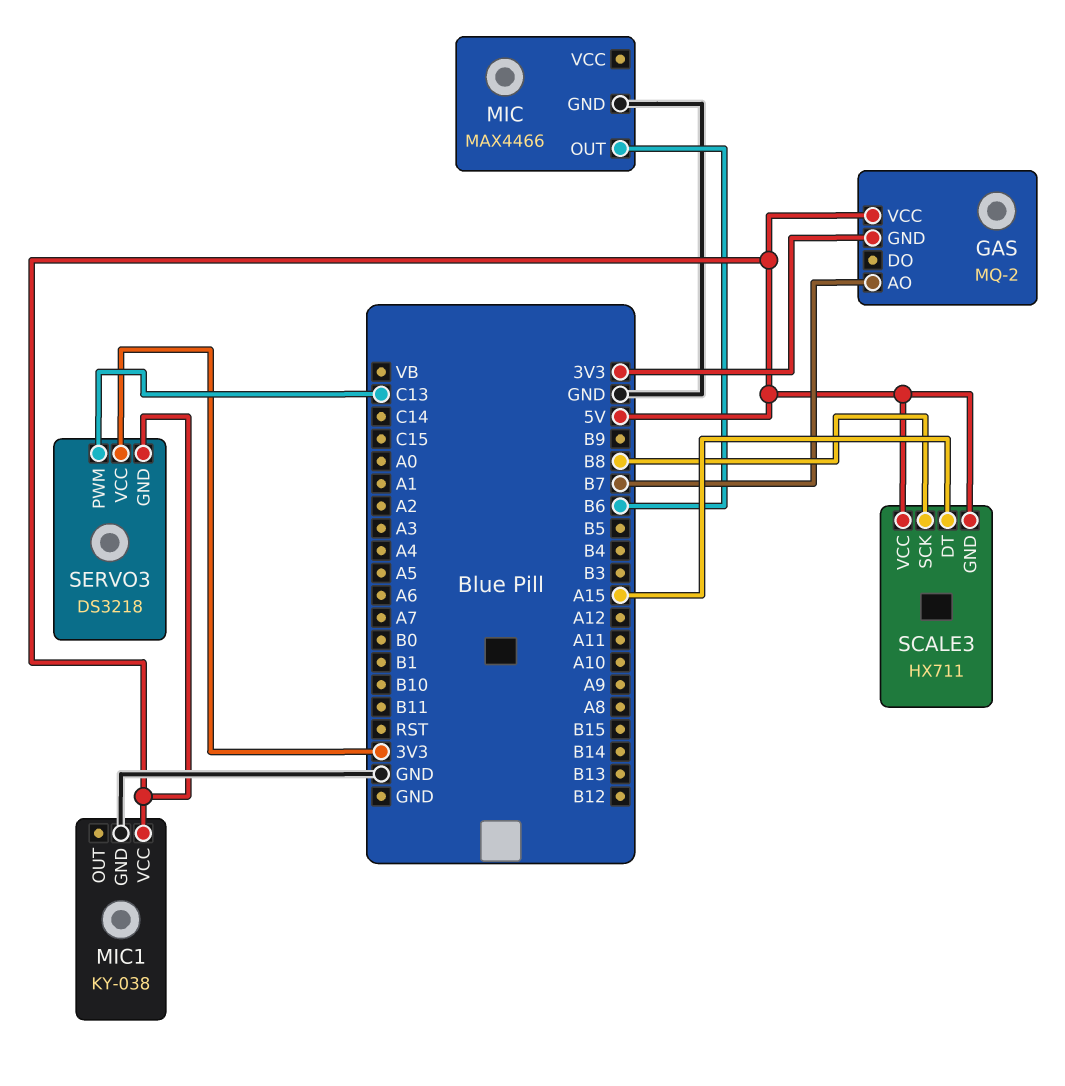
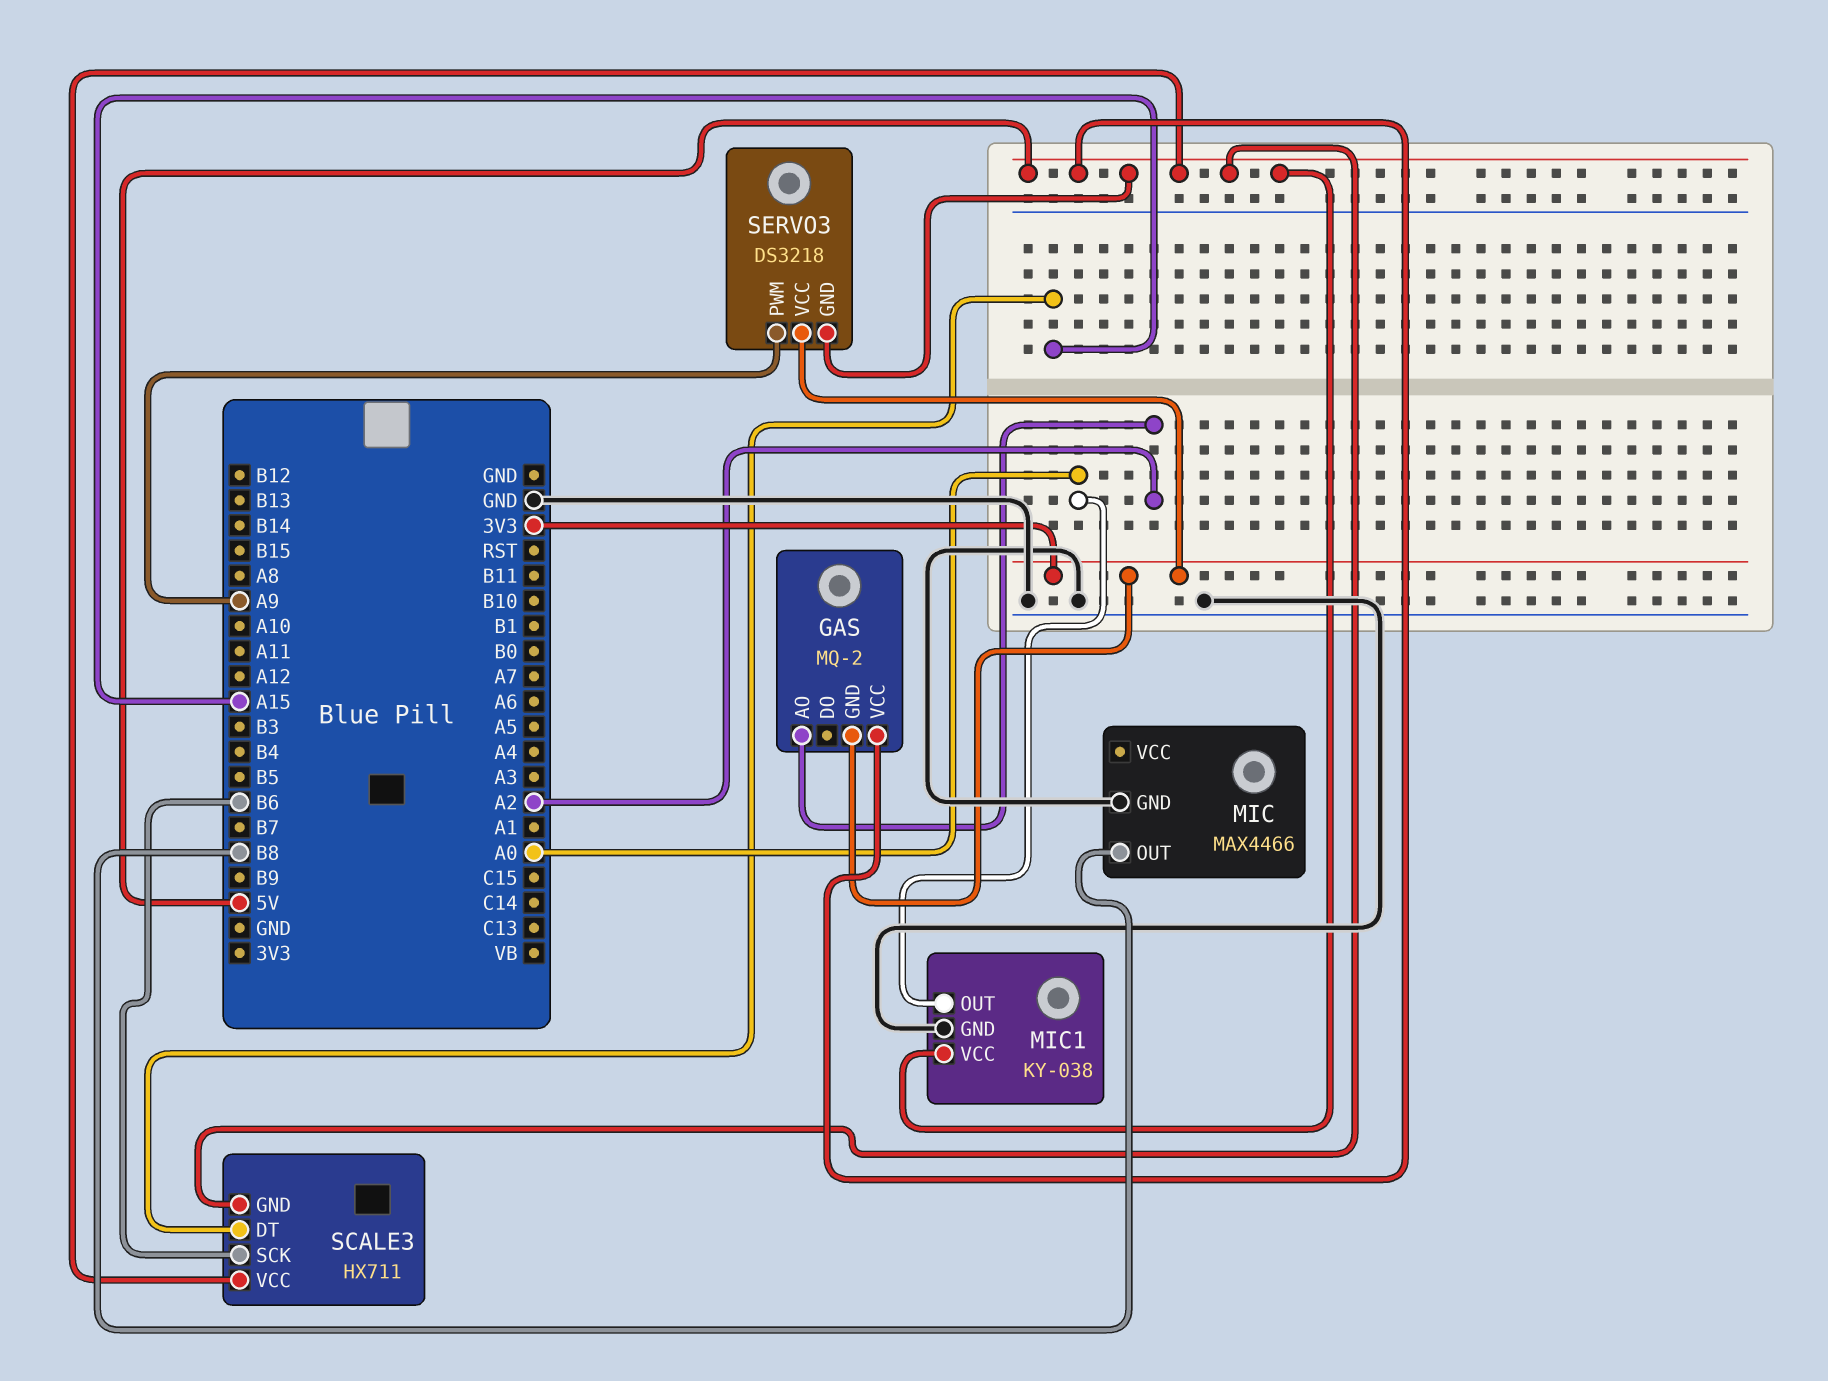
GAS pin AO: B7 -> A2
MIC pin OUT: B6 -> B8
MIC1 pin OUT: none -> A0
SCALE3 pin SCK: B8 -> B6
SERVO3 pin PWM: C13 -> A9

